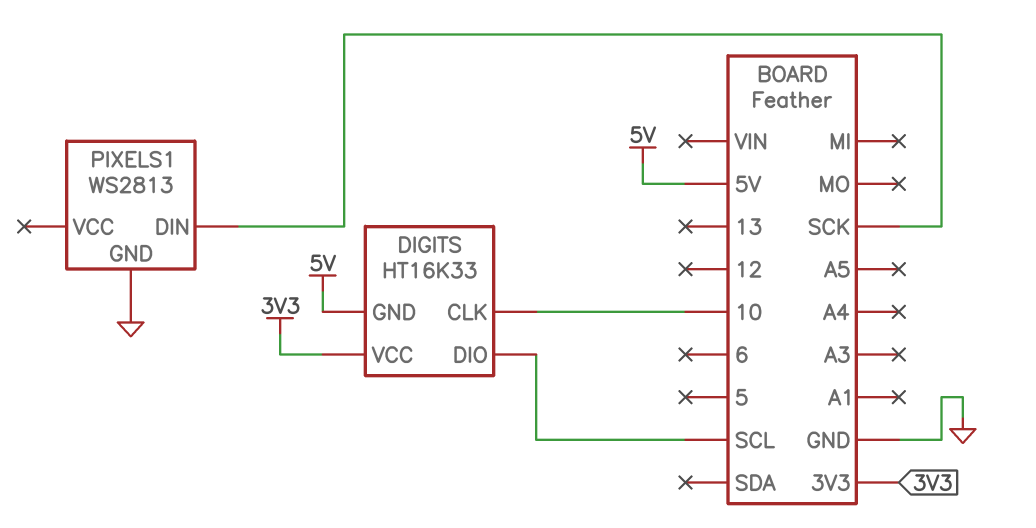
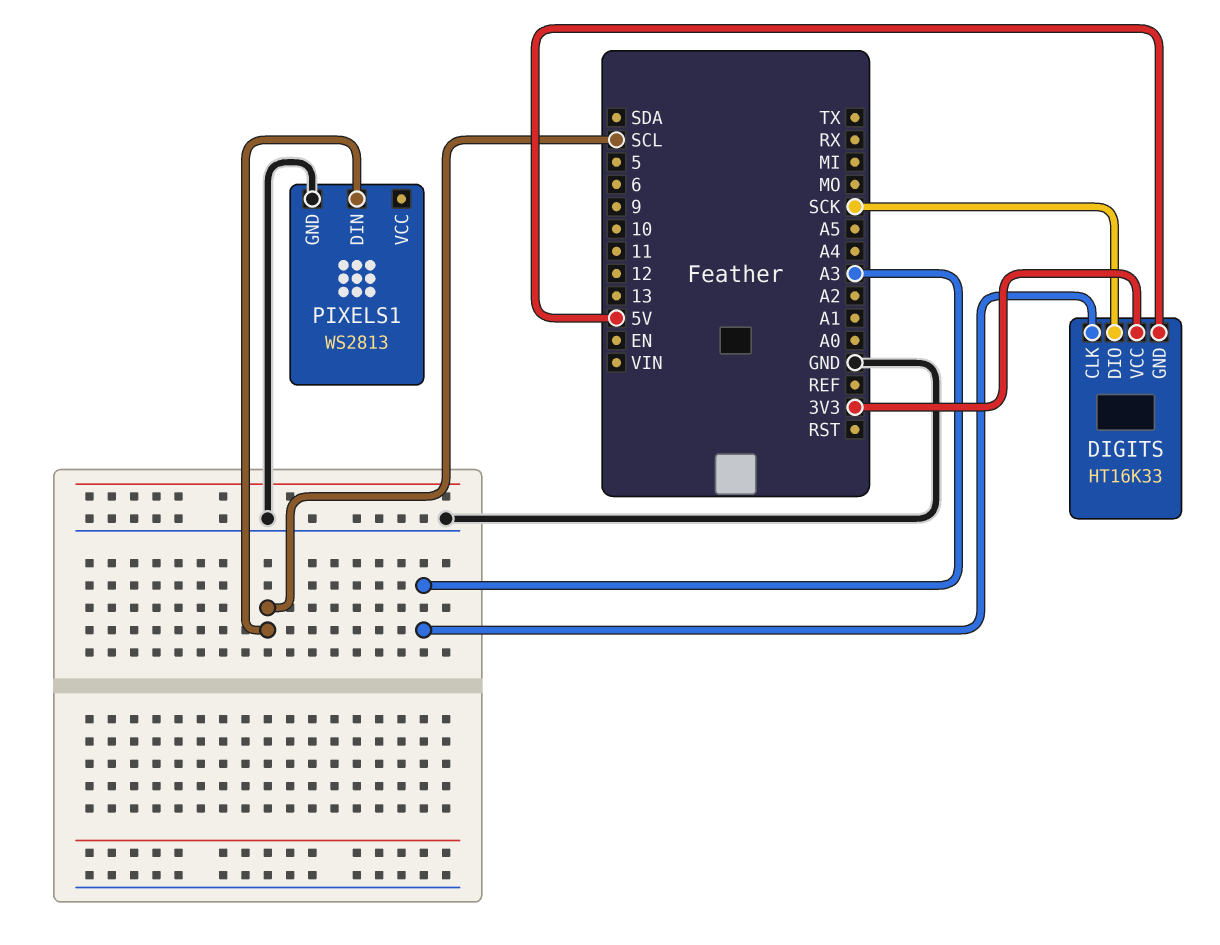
DIGITS pin CLK: 10 -> A3
DIGITS pin DIO: SCL -> SCK
PIXELS1 pin DIN: SCK -> SCL

